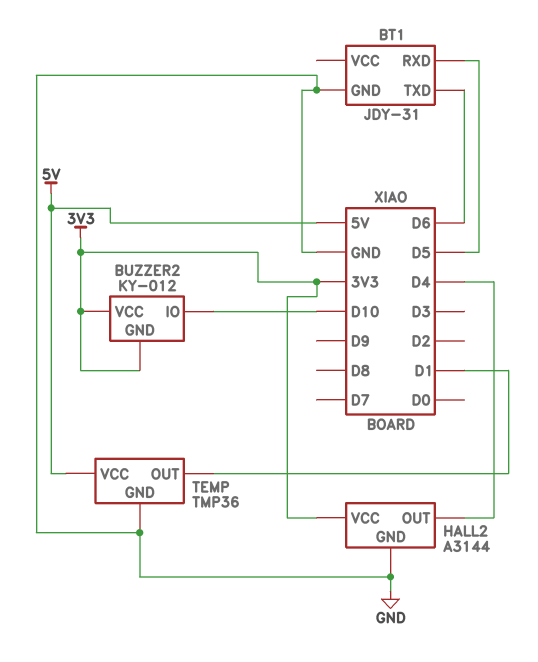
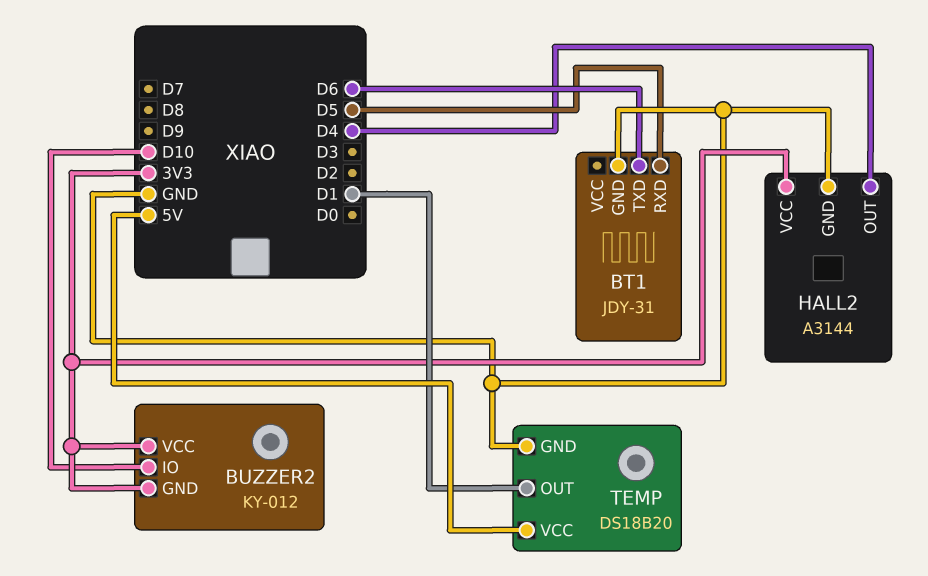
TEMP: TMP36 -> DS18B20

